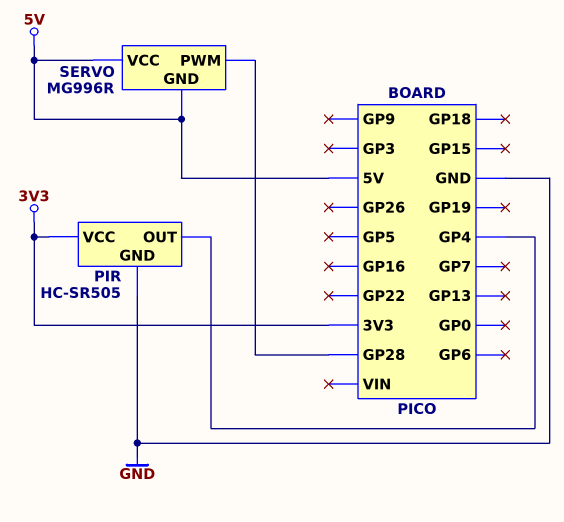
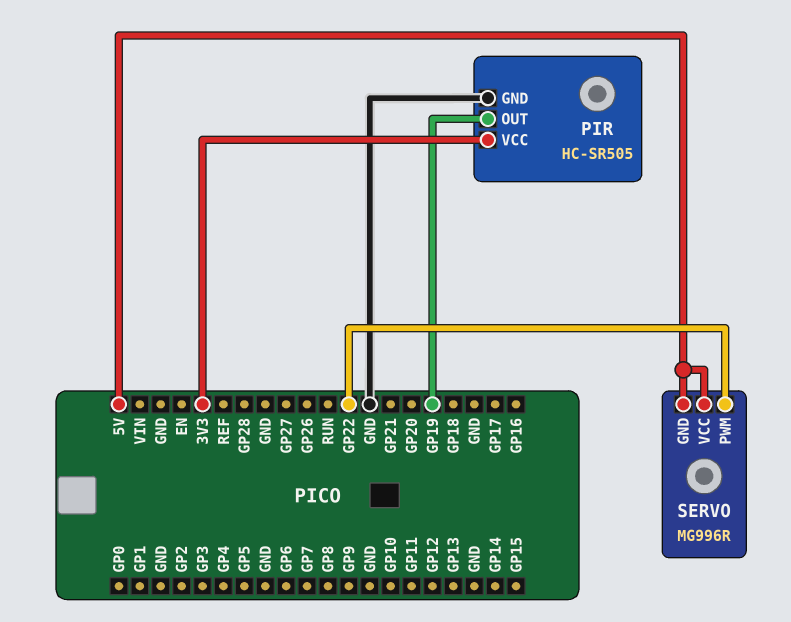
PIR pin OUT: GP4 -> GP19
SERVO pin PWM: GP28 -> GP22

